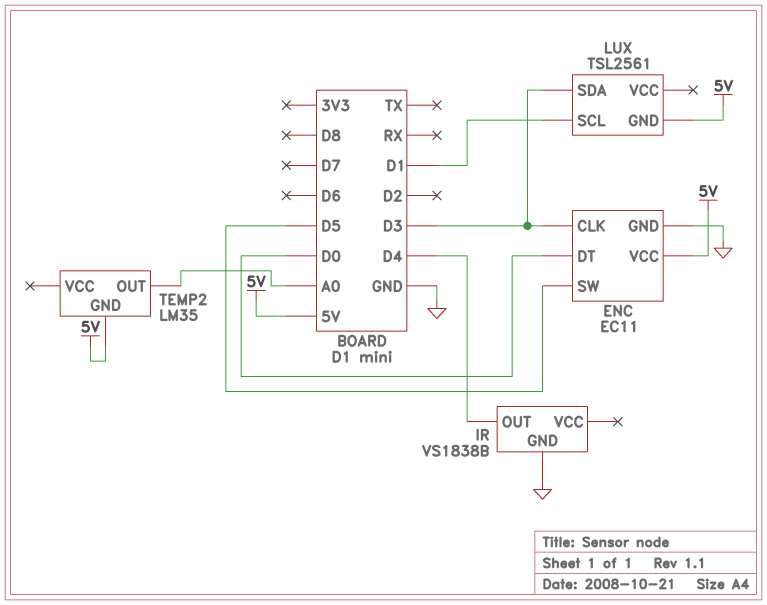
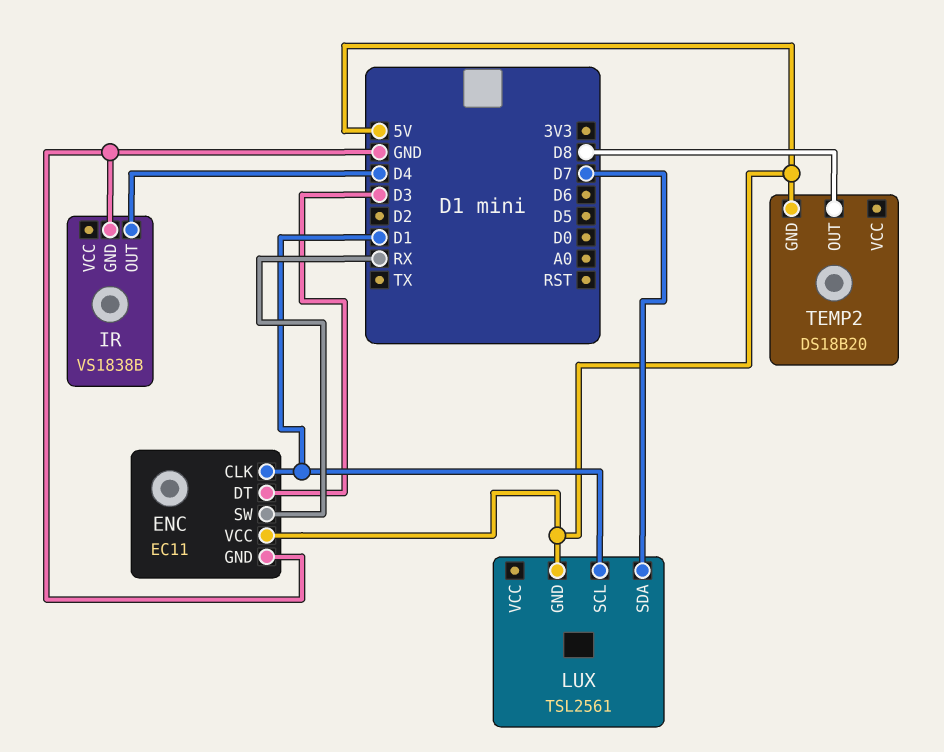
ENC pin CLK: D3 -> D1
ENC pin DT: D0 -> D3
ENC pin SW: D5 -> RX
LUX pin SDA: D3 -> D7
TEMP2: LM35 -> DS18B20
TEMP2 pin OUT: A0 -> D8

